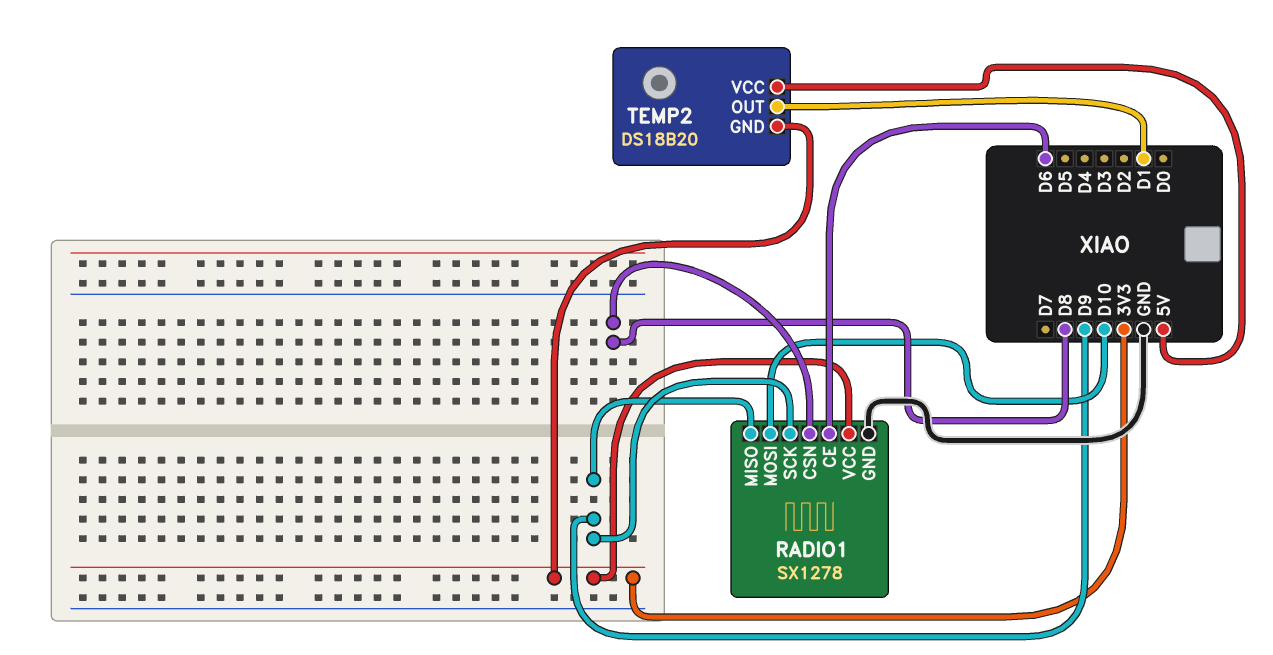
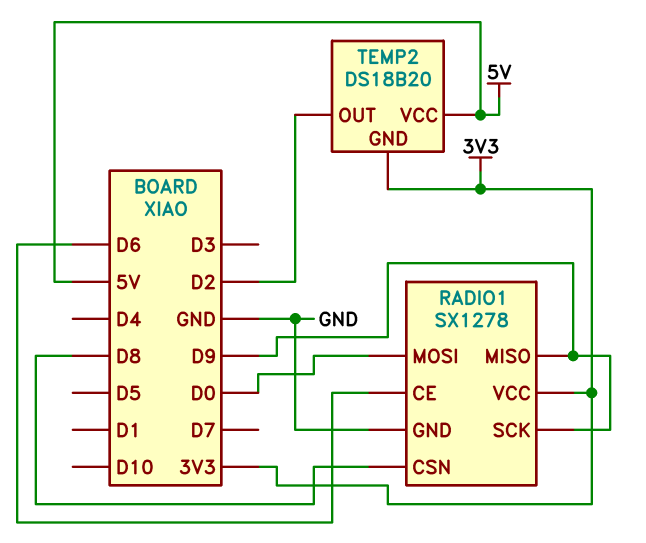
RADIO1 pin MOSI: D10 -> D0
TEMP2 pin OUT: D1 -> D2

